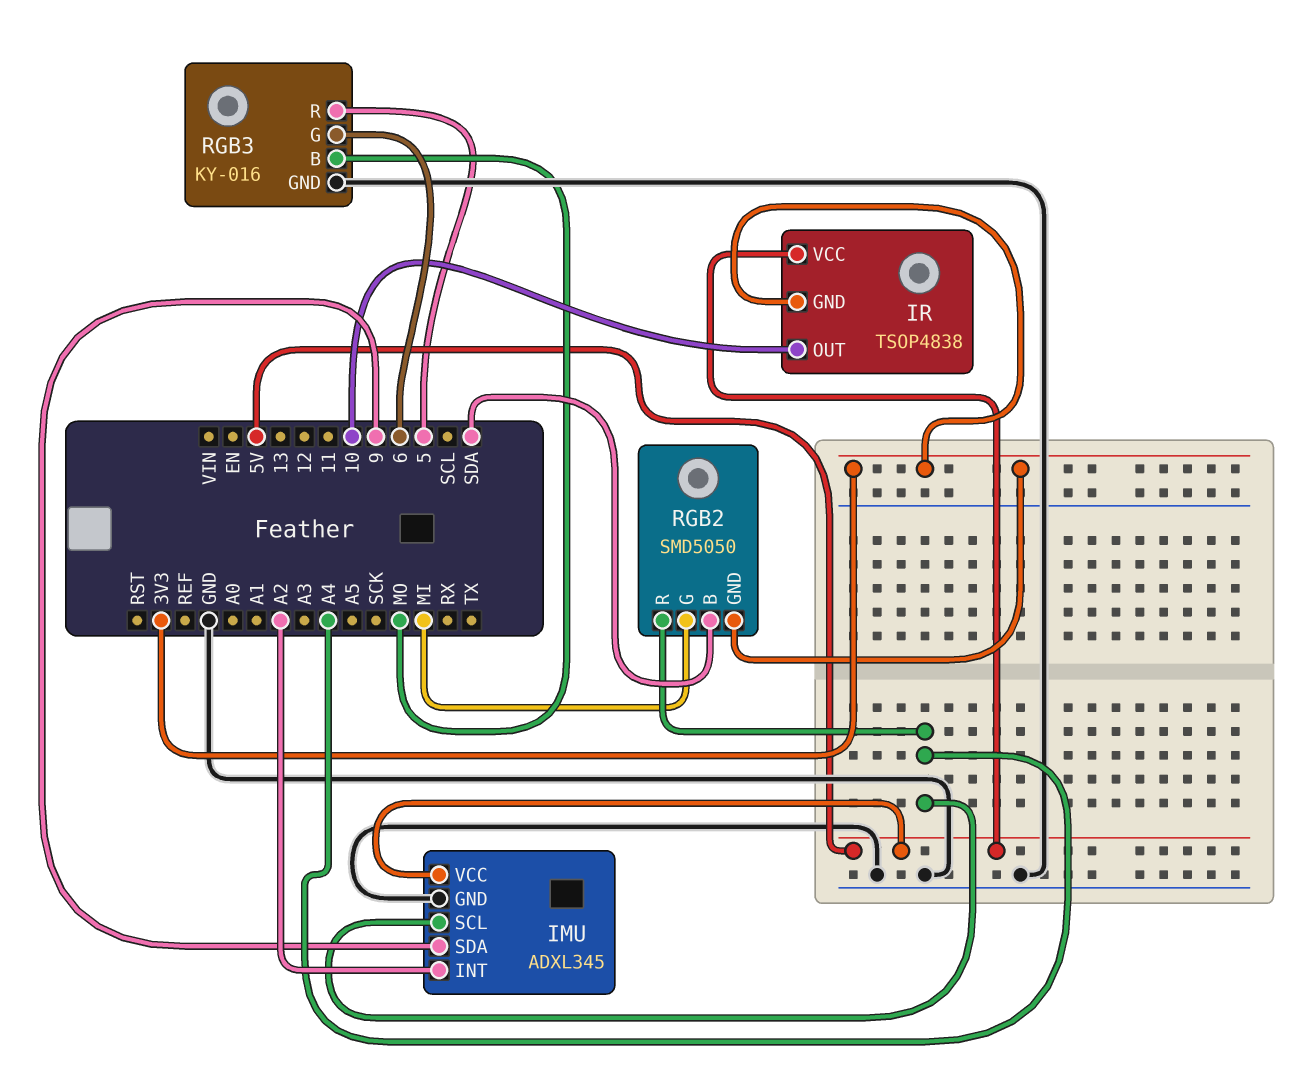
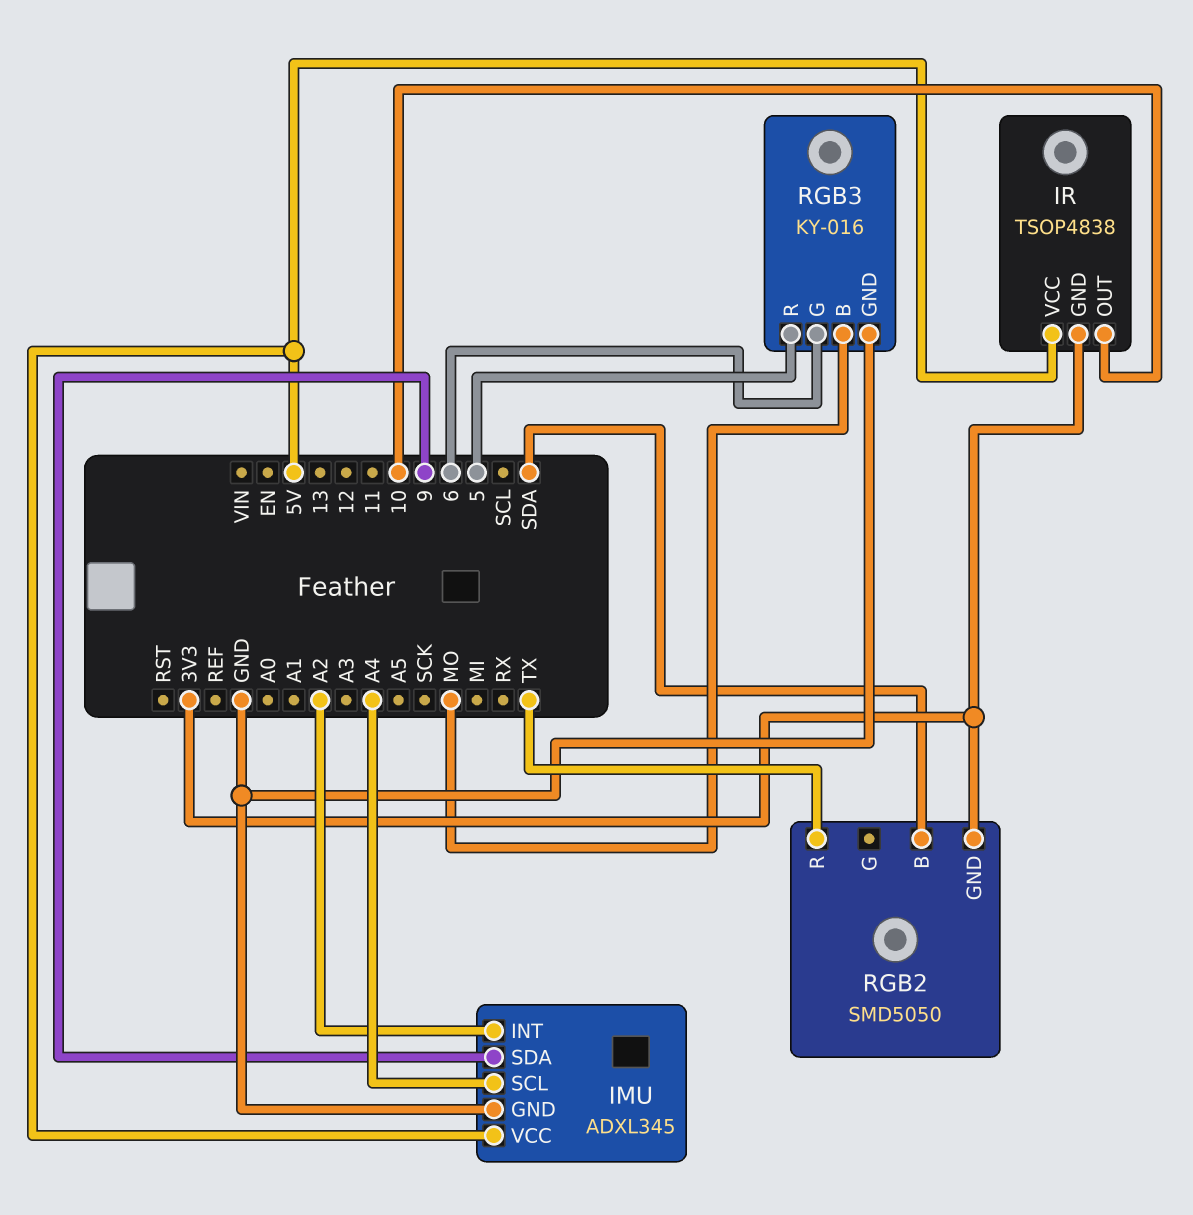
RGB2 pin G: MI -> none
RGB2 pin R: A4 -> TX

